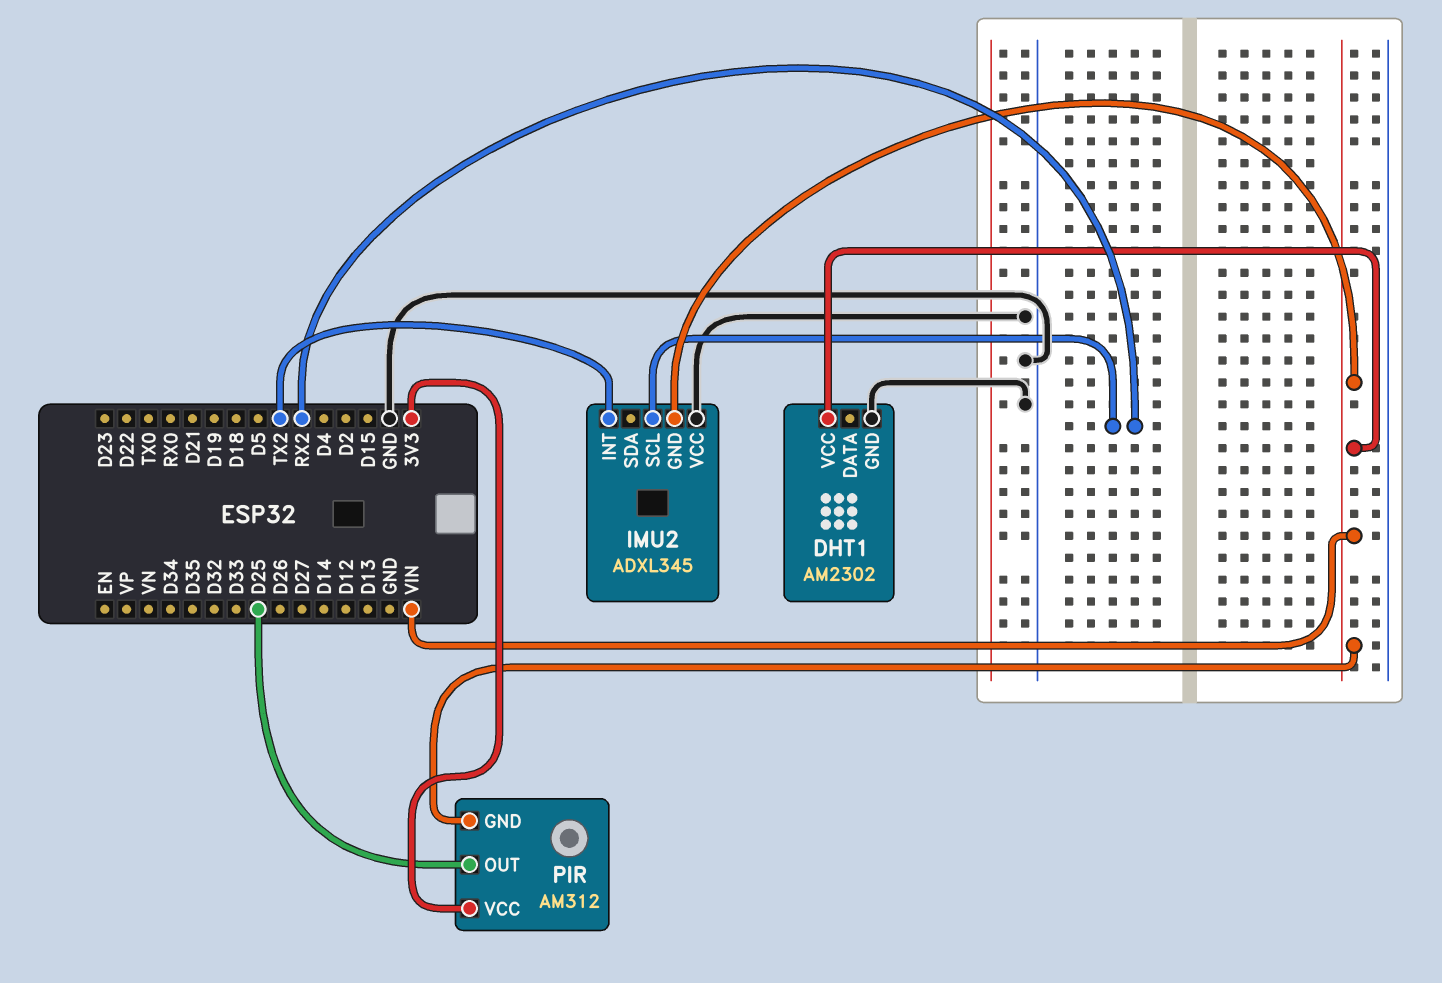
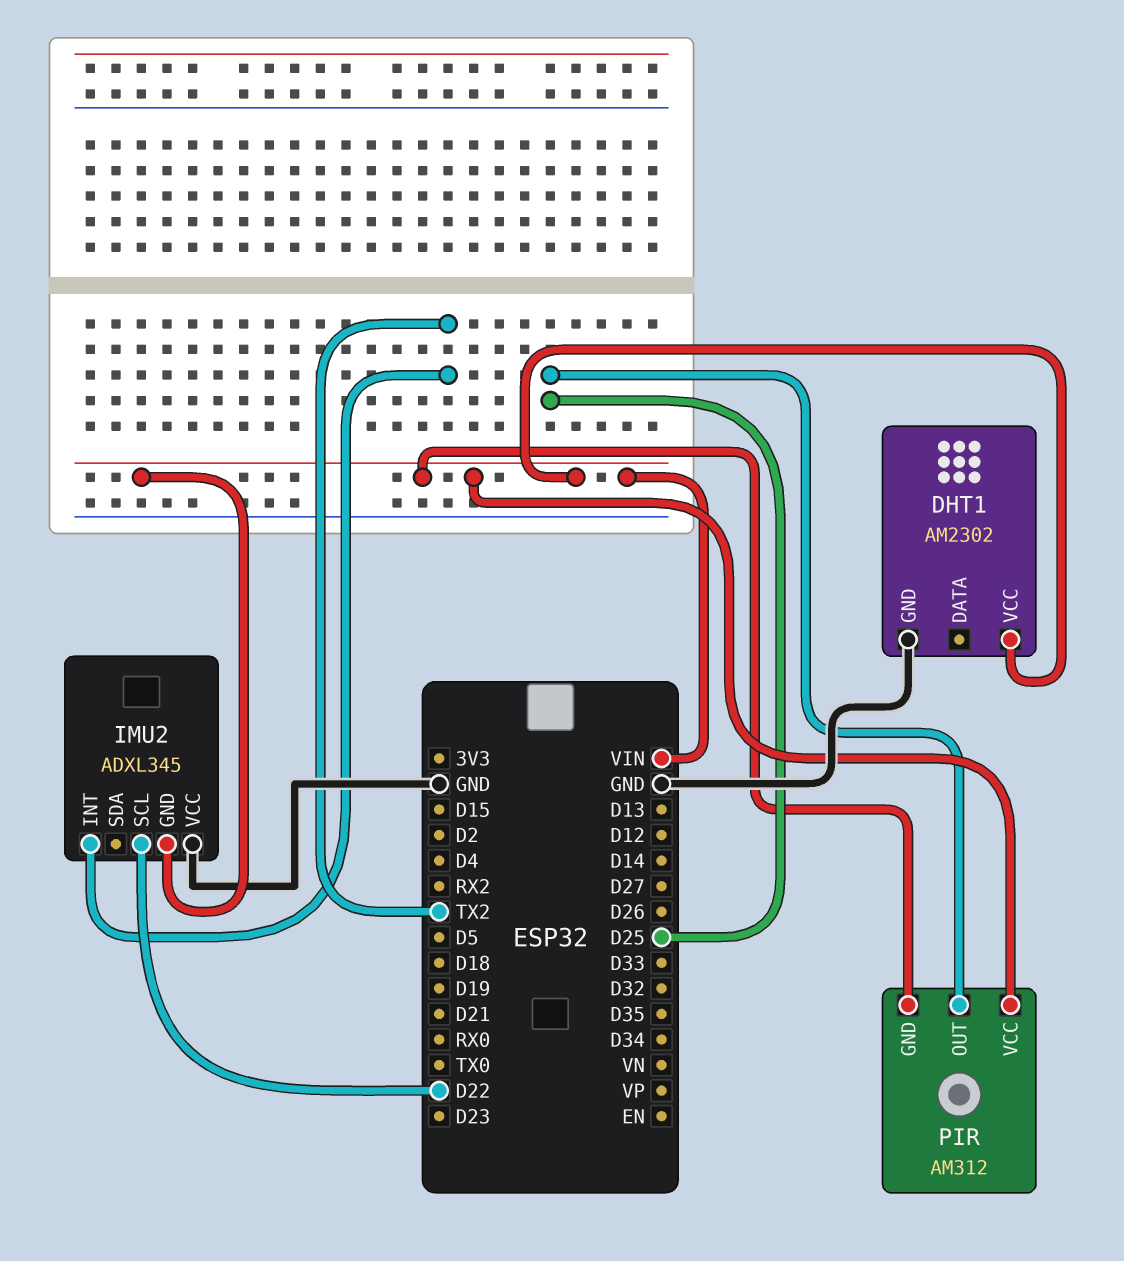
IMU2 pin SCL: RX2 -> D22
PIR pin VCC: 3V3 -> VIN

